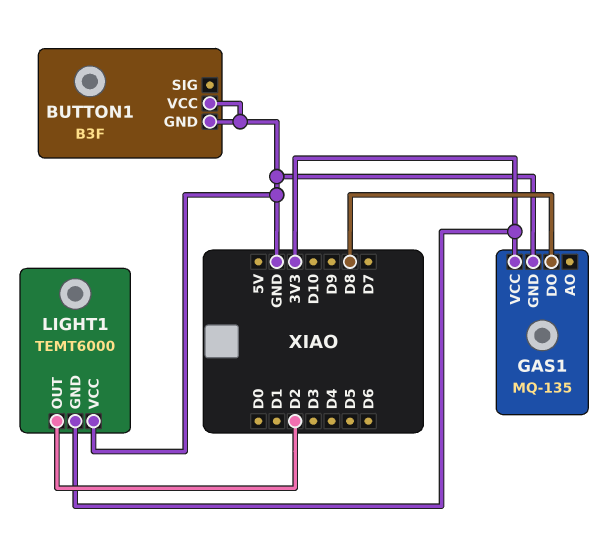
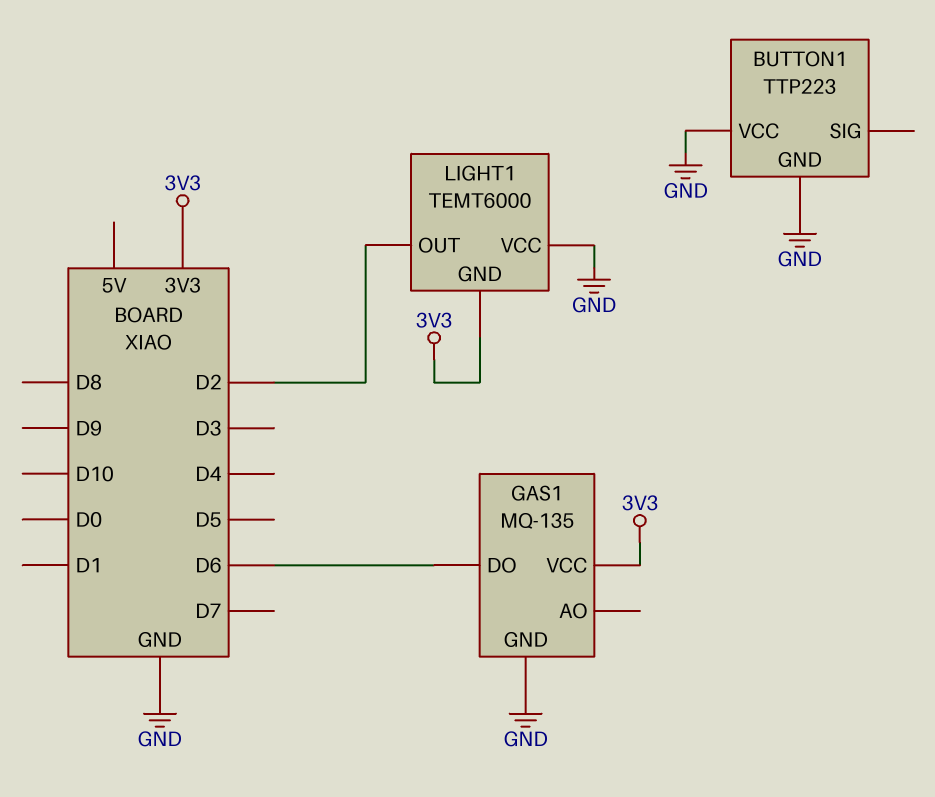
BUTTON1: B3F -> TTP223
GAS1 pin DO: D8 -> D6

